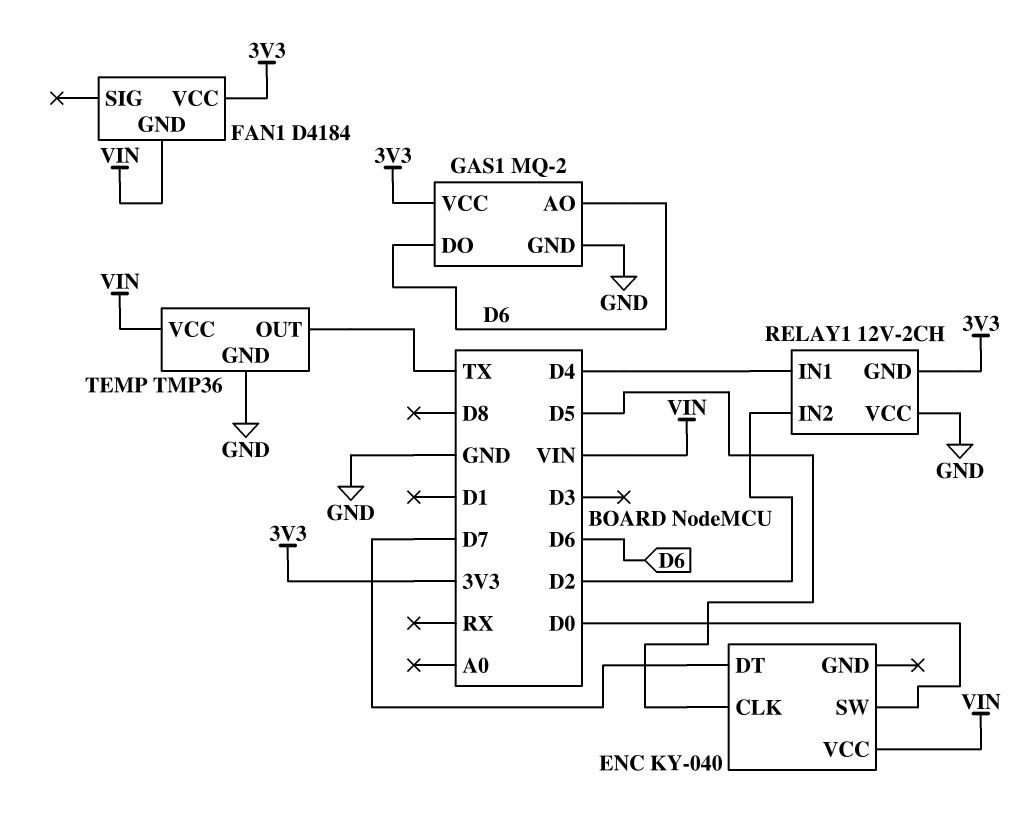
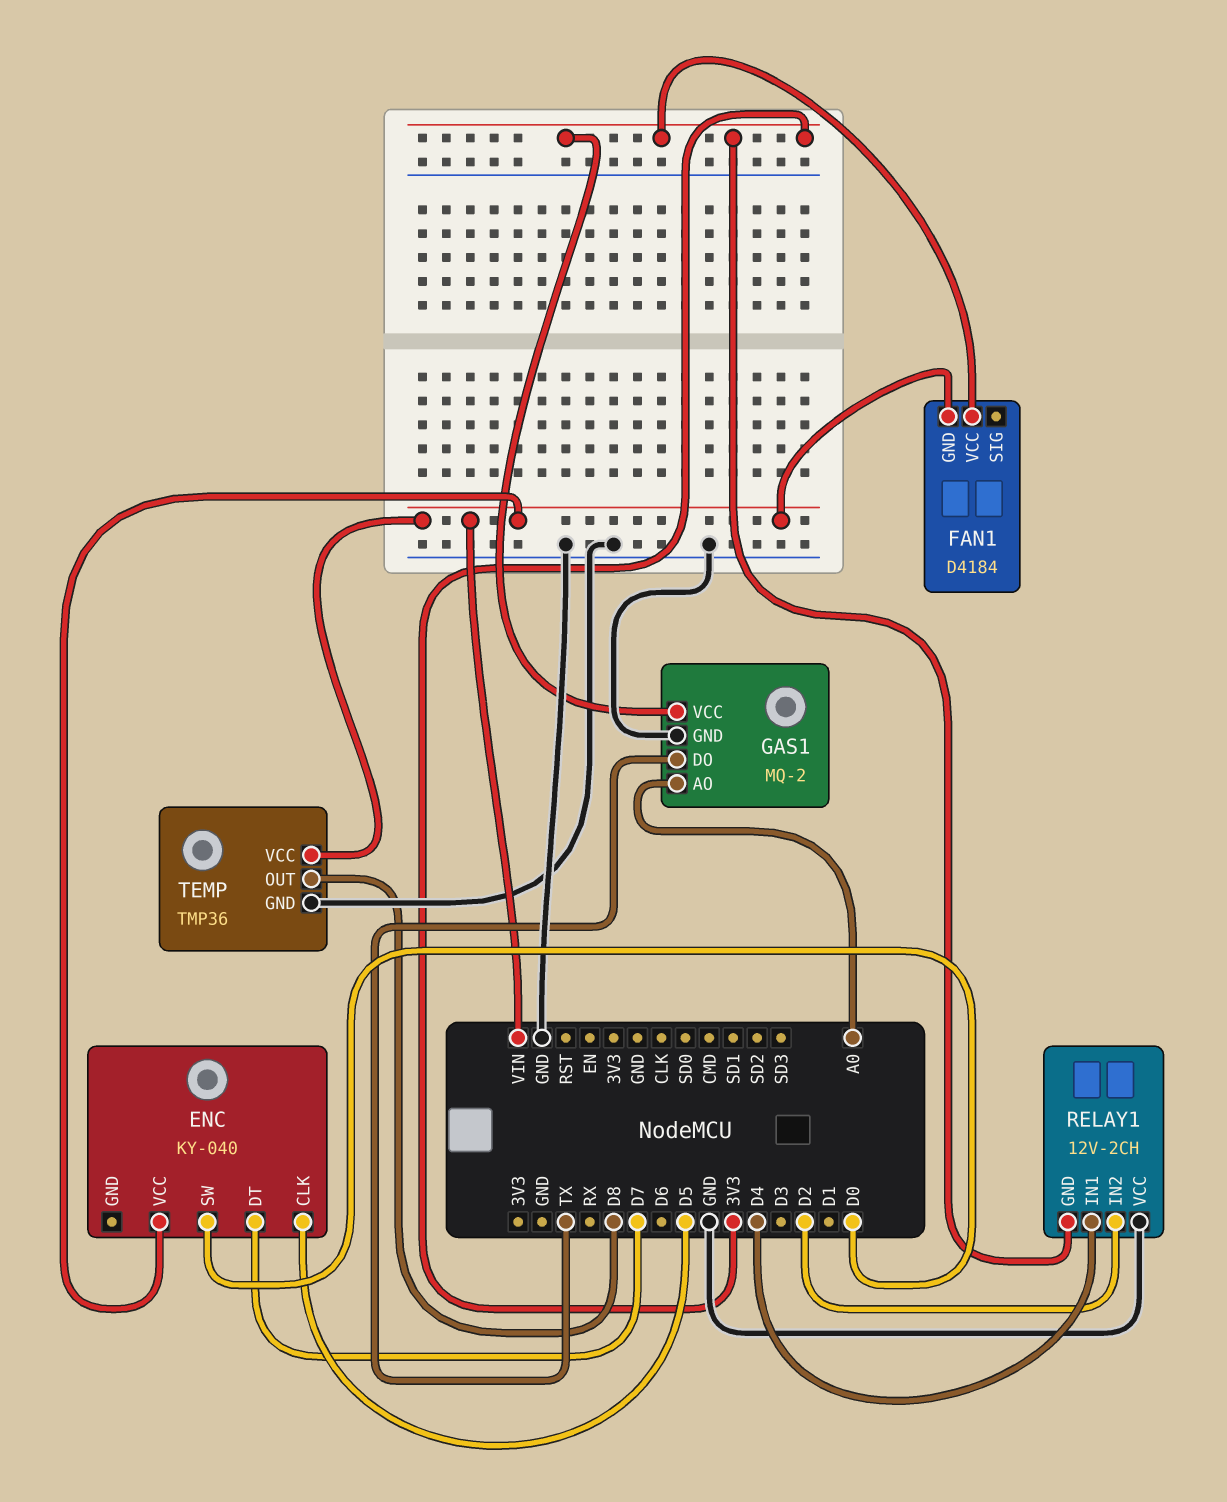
GAS1 pin AO: D6 -> A0
GAS1 pin DO: D6 -> TX
TEMP pin OUT: TX -> D8

